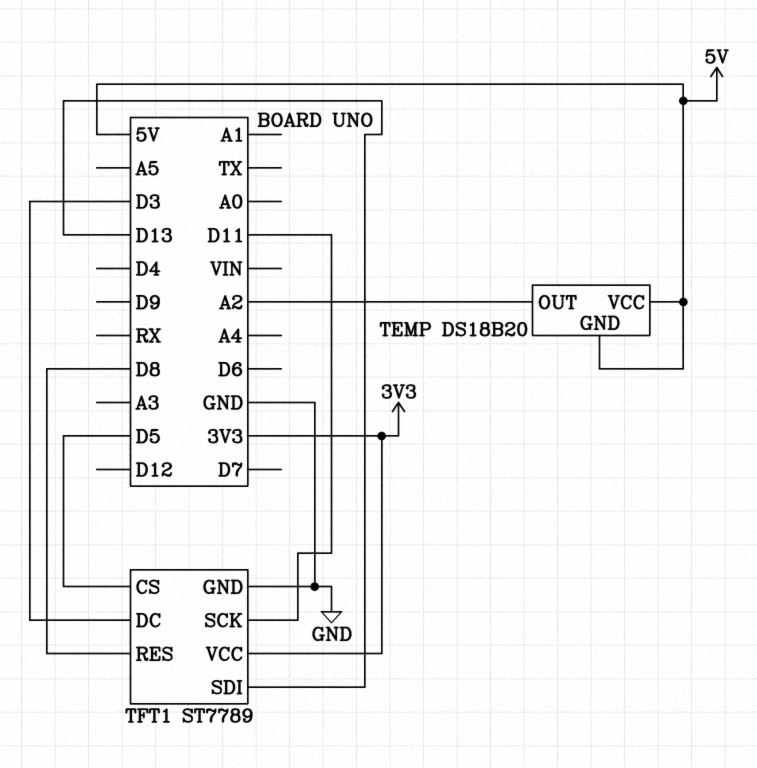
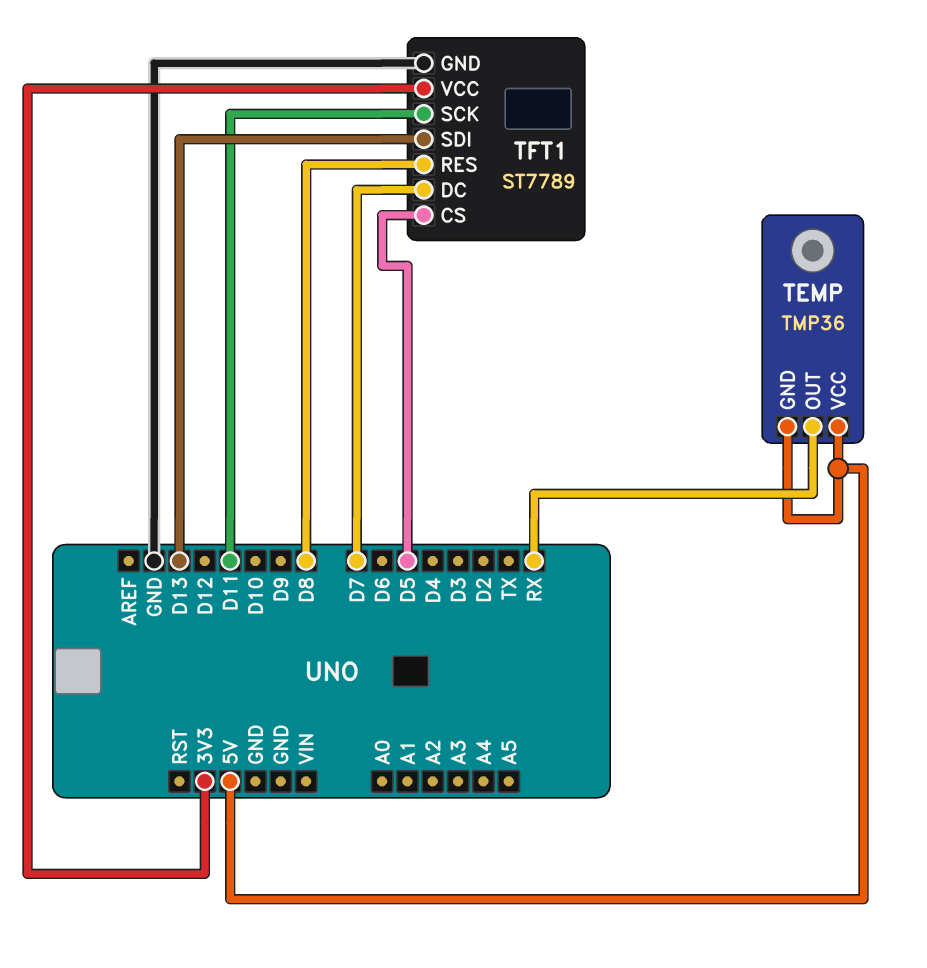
TEMP: DS18B20 -> TMP36
TEMP pin OUT: A2 -> RX
TFT1 pin DC: D3 -> D7

